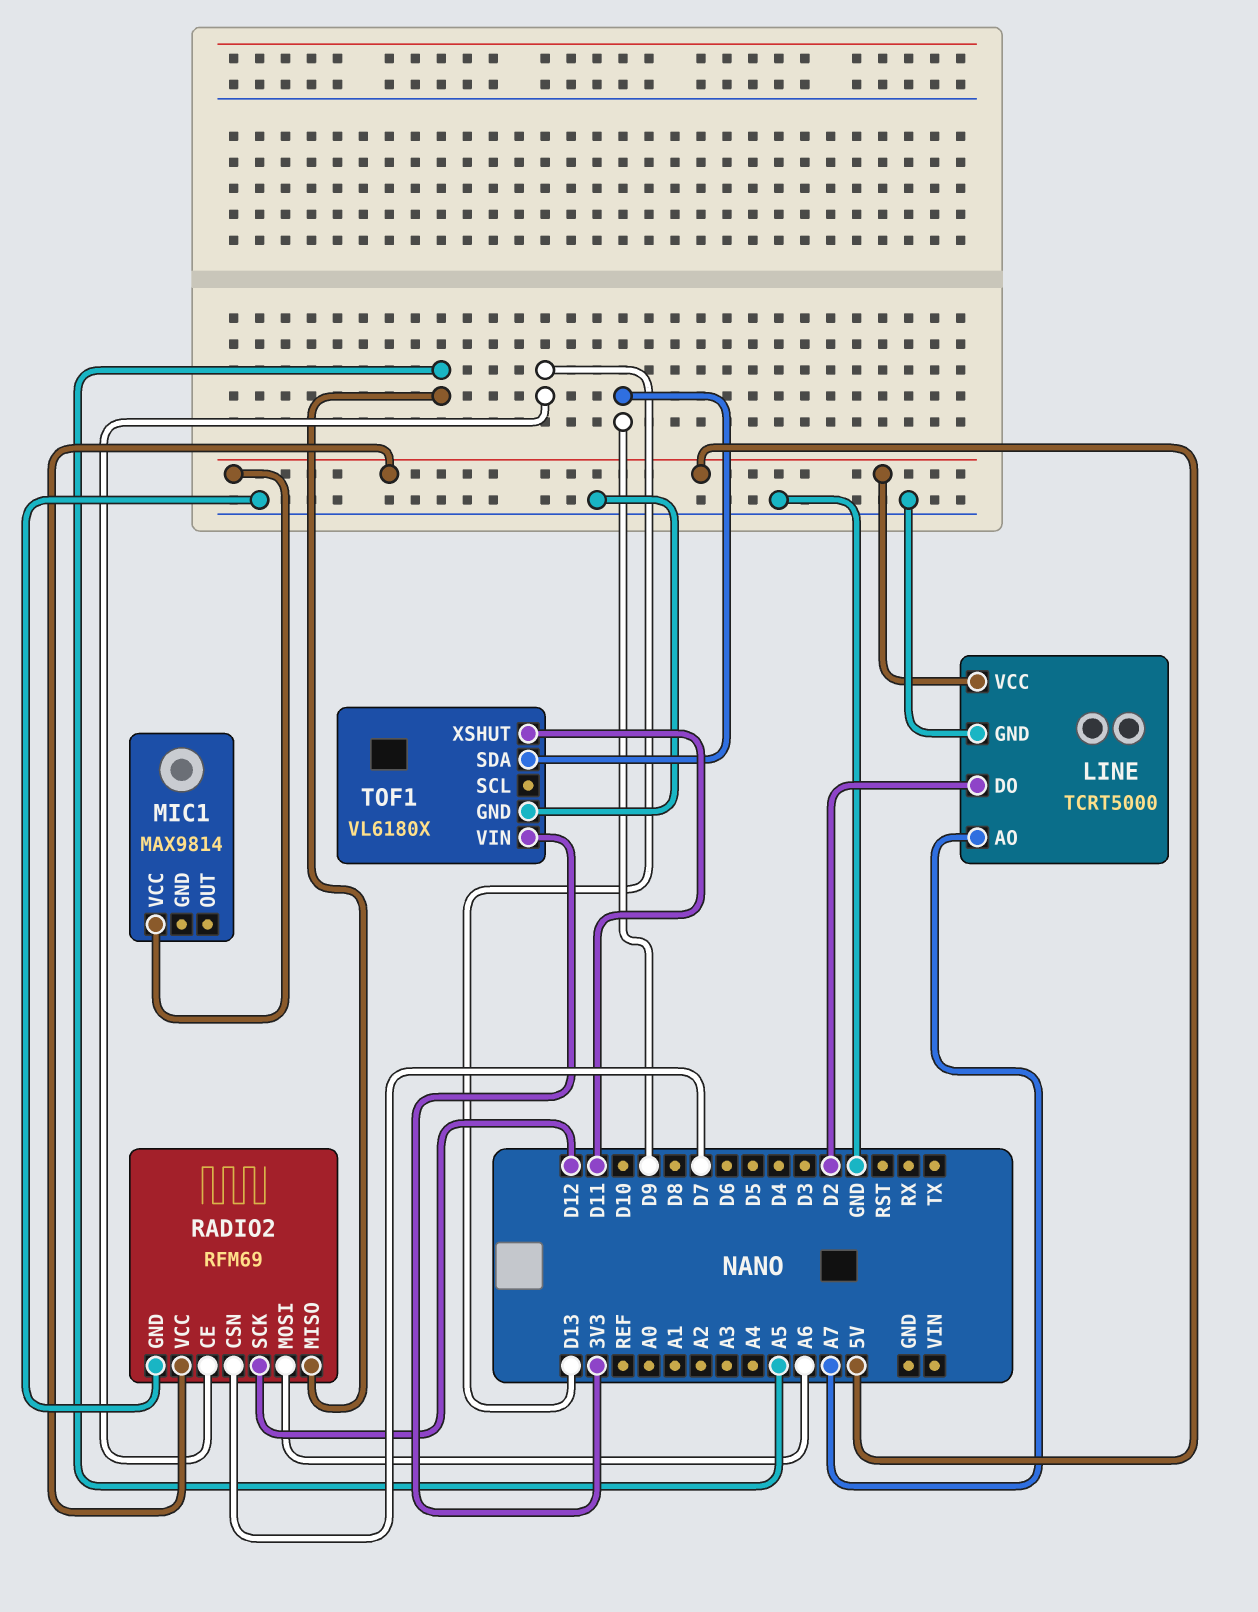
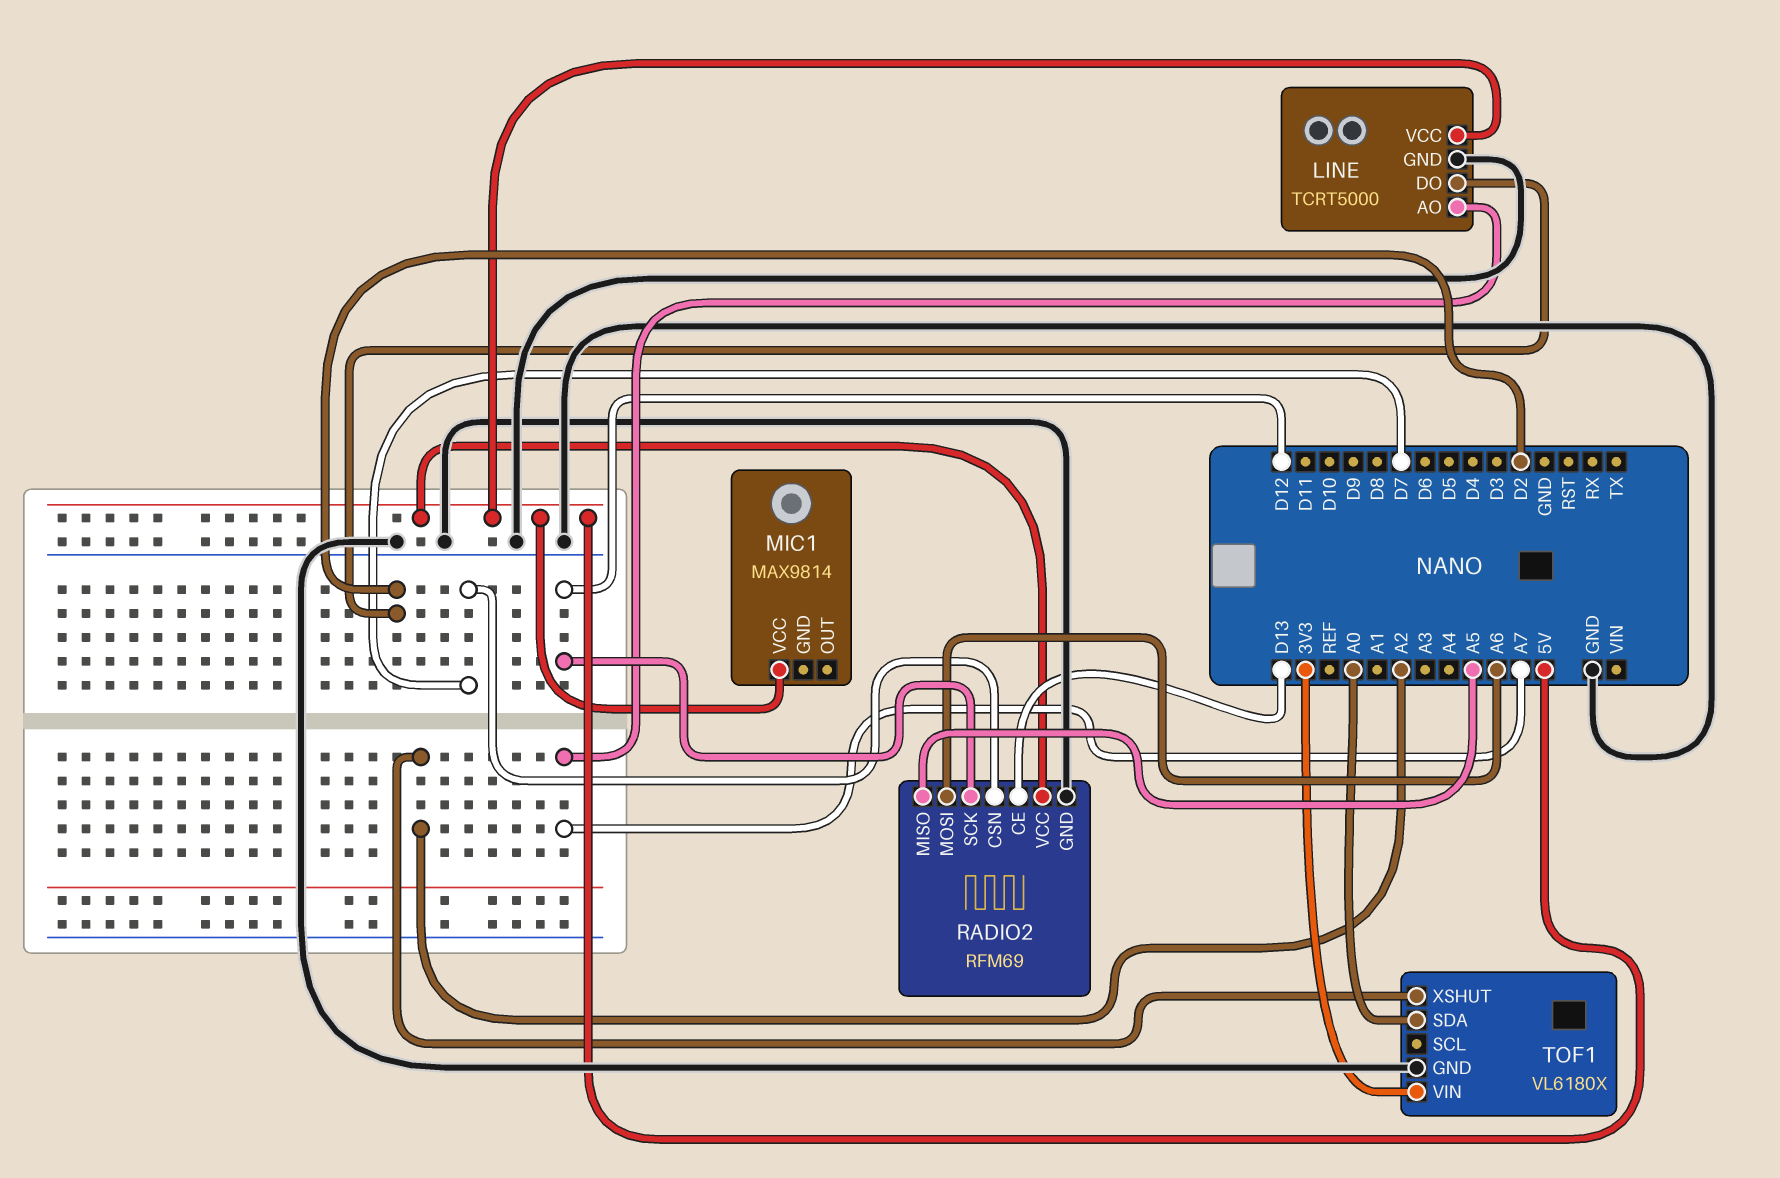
TOF1 pin SDA: D9 -> A0
TOF1 pin XSHUT: D11 -> A2

